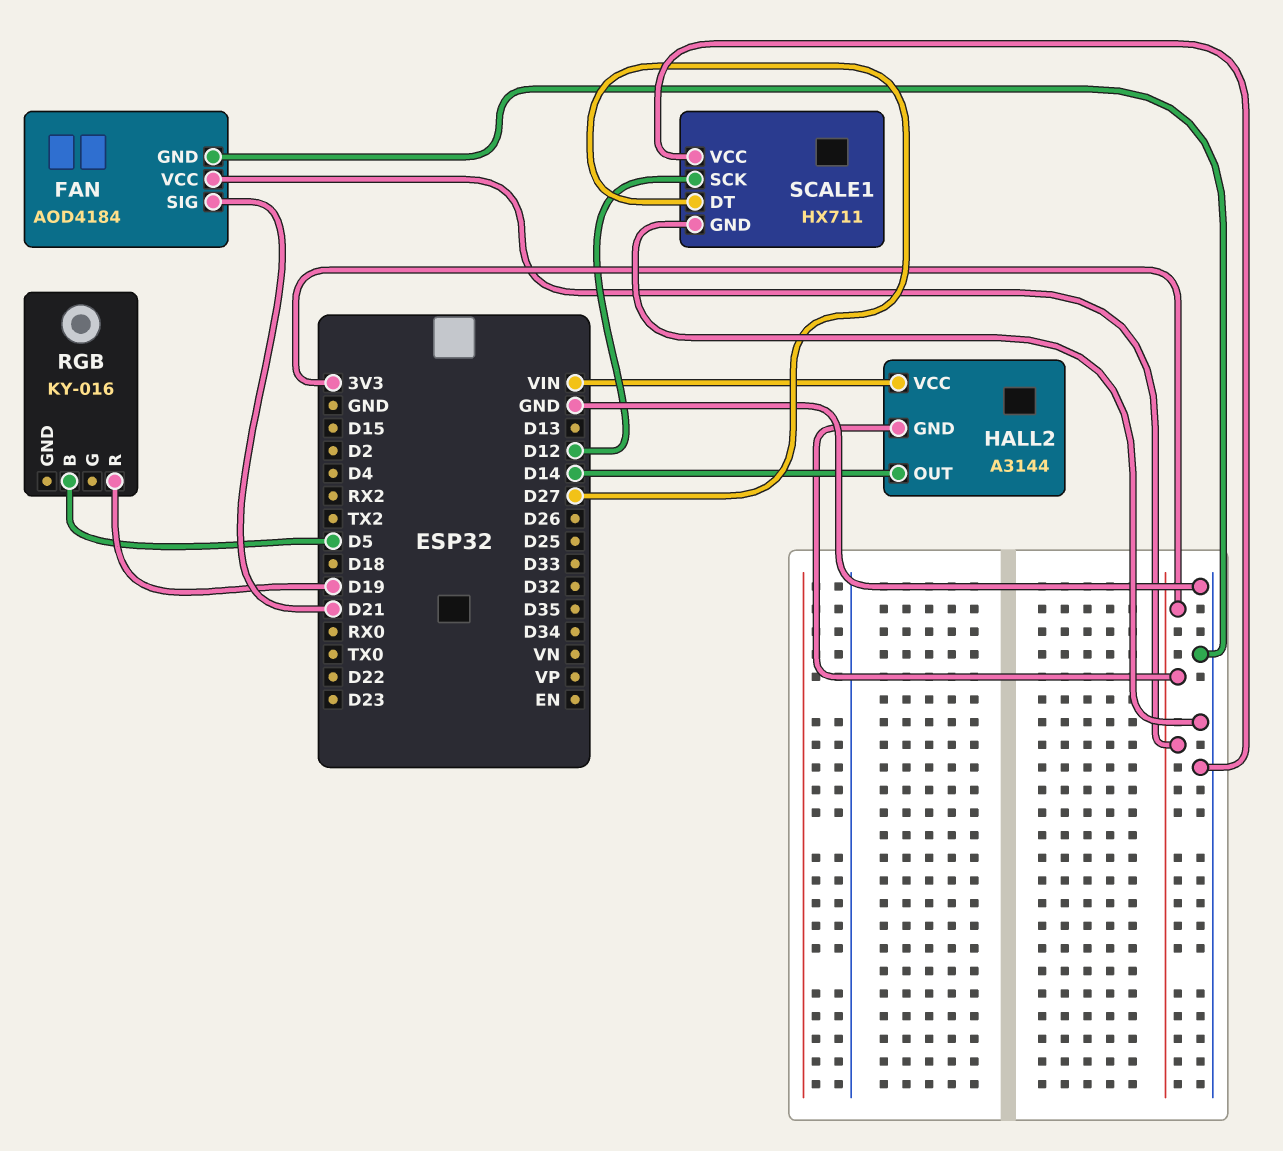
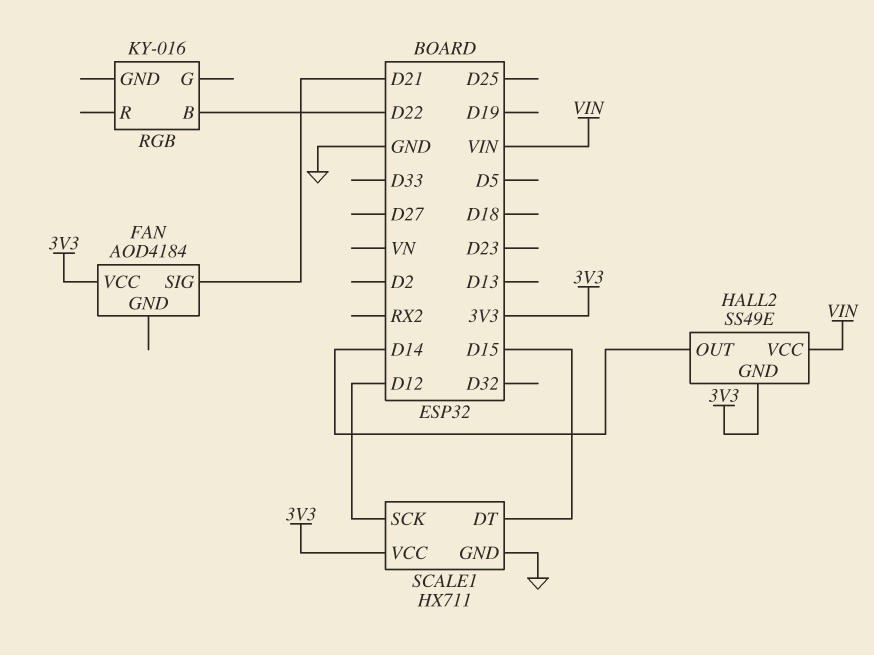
FAN pin GND: GND -> none
HALL2: A3144 -> SS49E
RGB pin B: D5 -> D22
RGB pin R: D19 -> none
SCALE1 pin DT: D27 -> D15
SCALE1 pin VCC: GND -> 3V3

